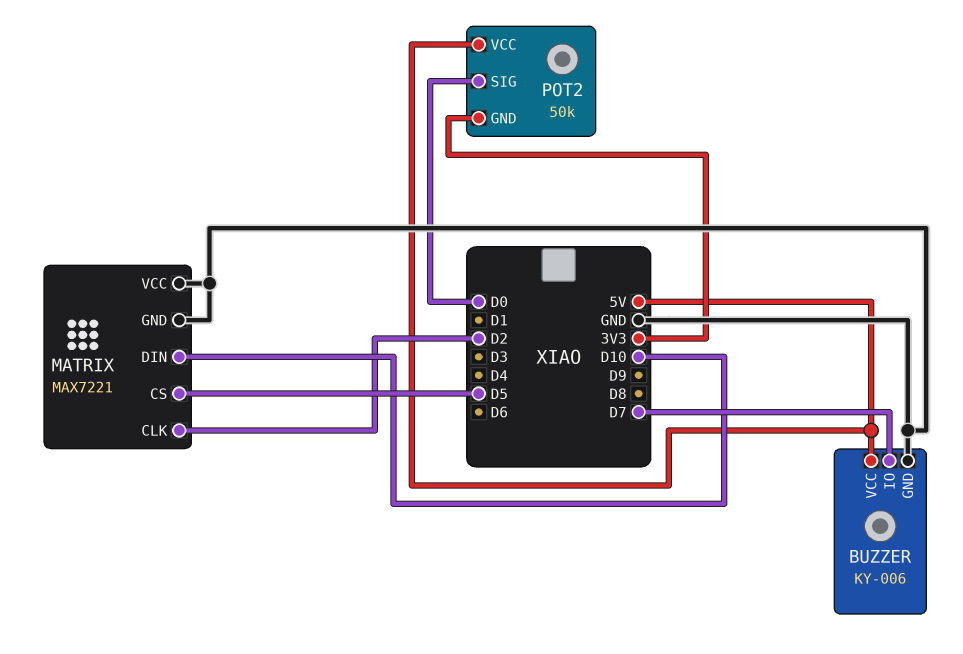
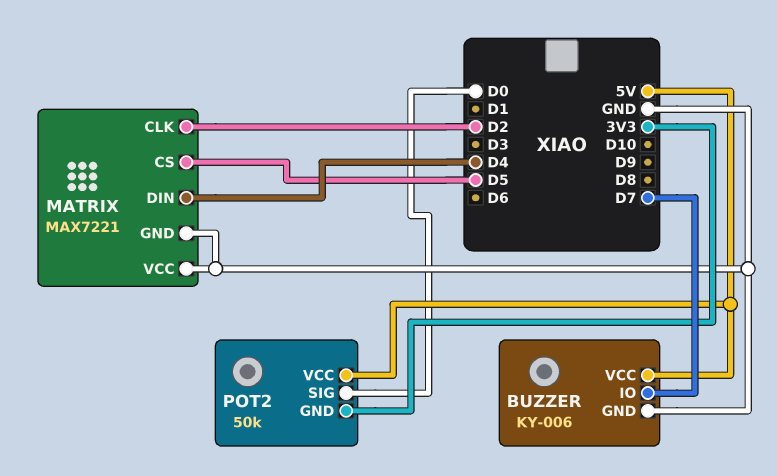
MATRIX pin DIN: D10 -> D4

